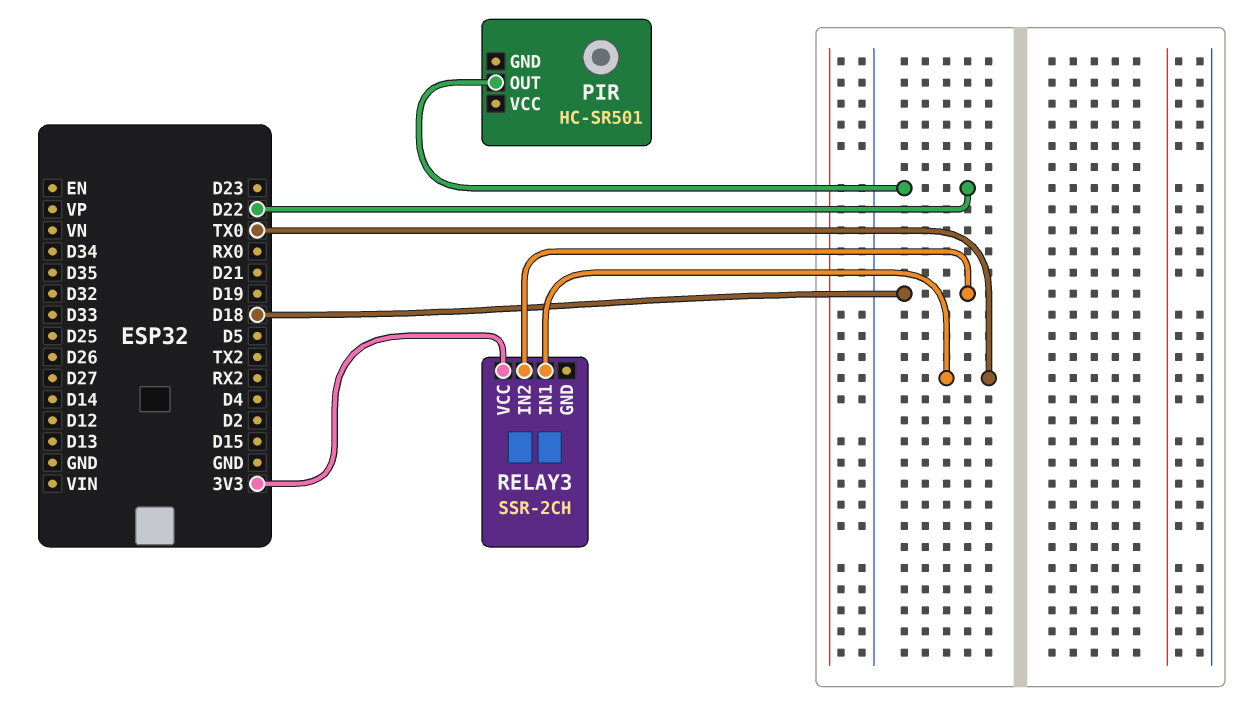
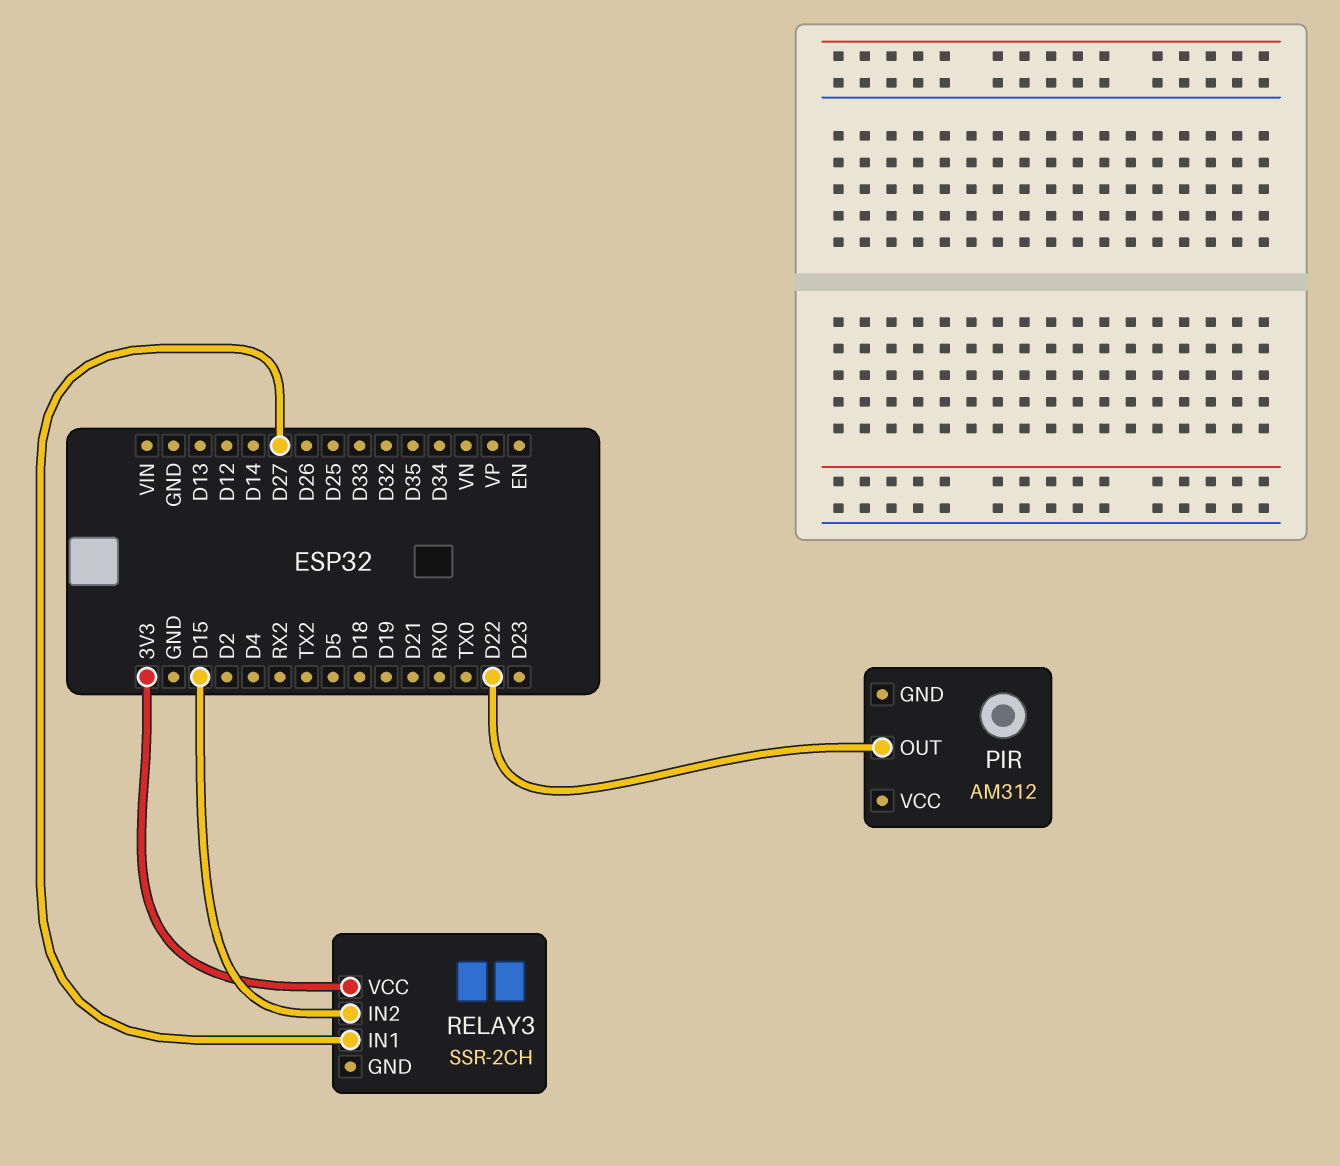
PIR: HC-SR501 -> AM312
RELAY3 pin IN1: TX0 -> D27
RELAY3 pin IN2: D18 -> D15

